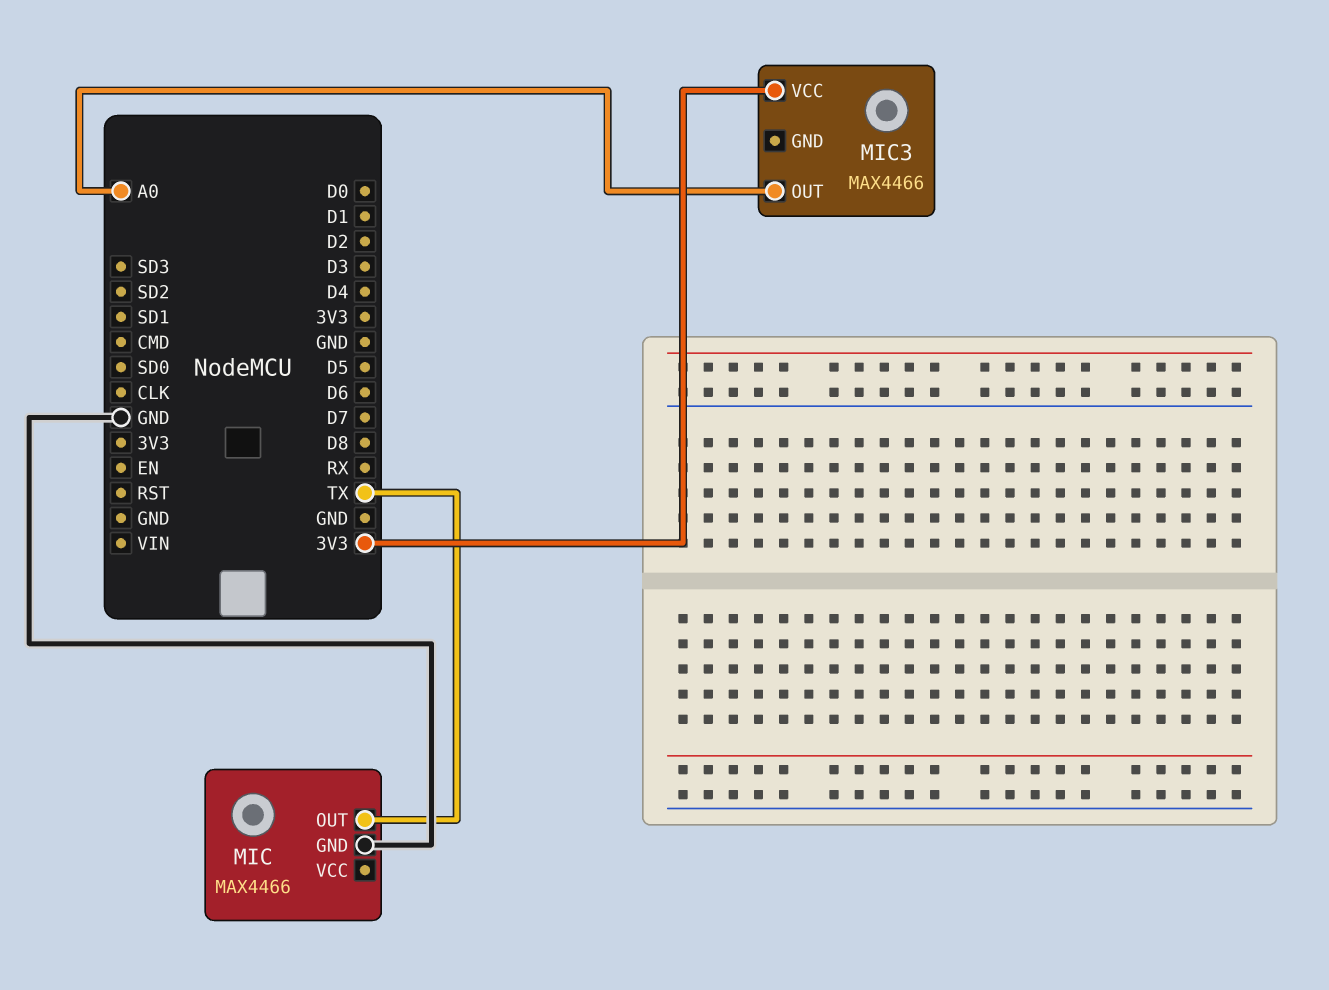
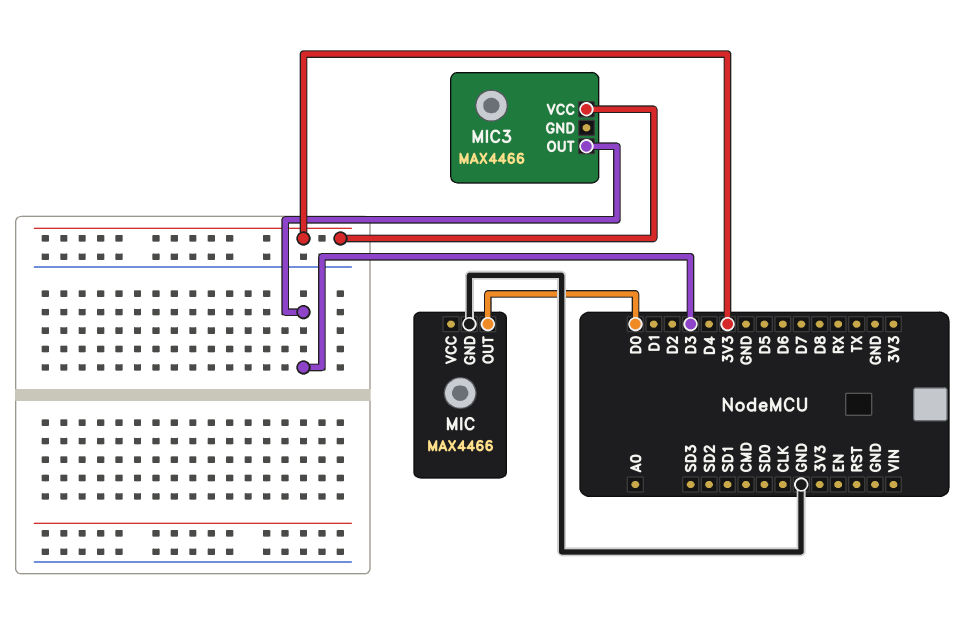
MIC pin OUT: TX -> D0
MIC3 pin OUT: A0 -> D3

